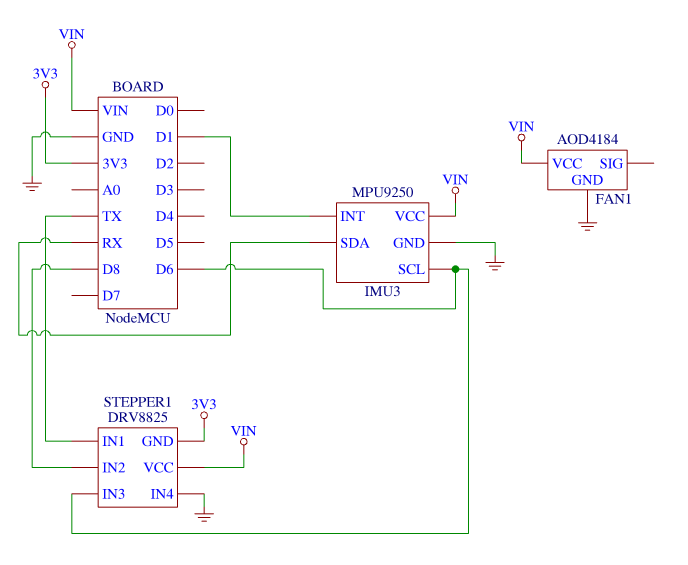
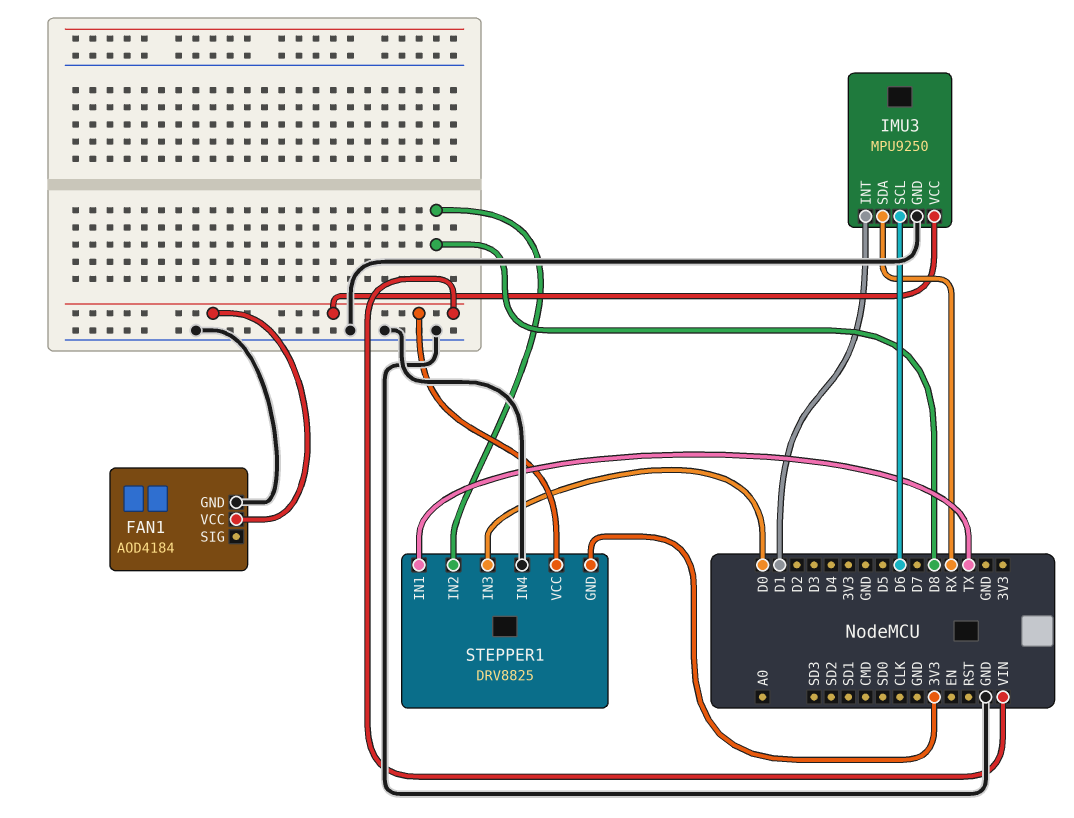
STEPPER1 pin IN3: D6 -> D0

